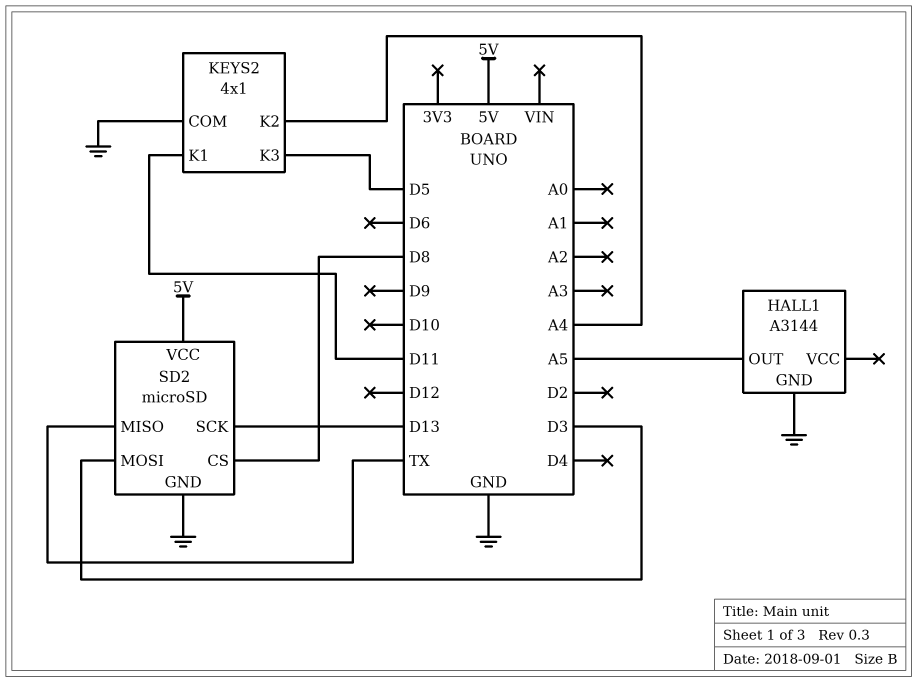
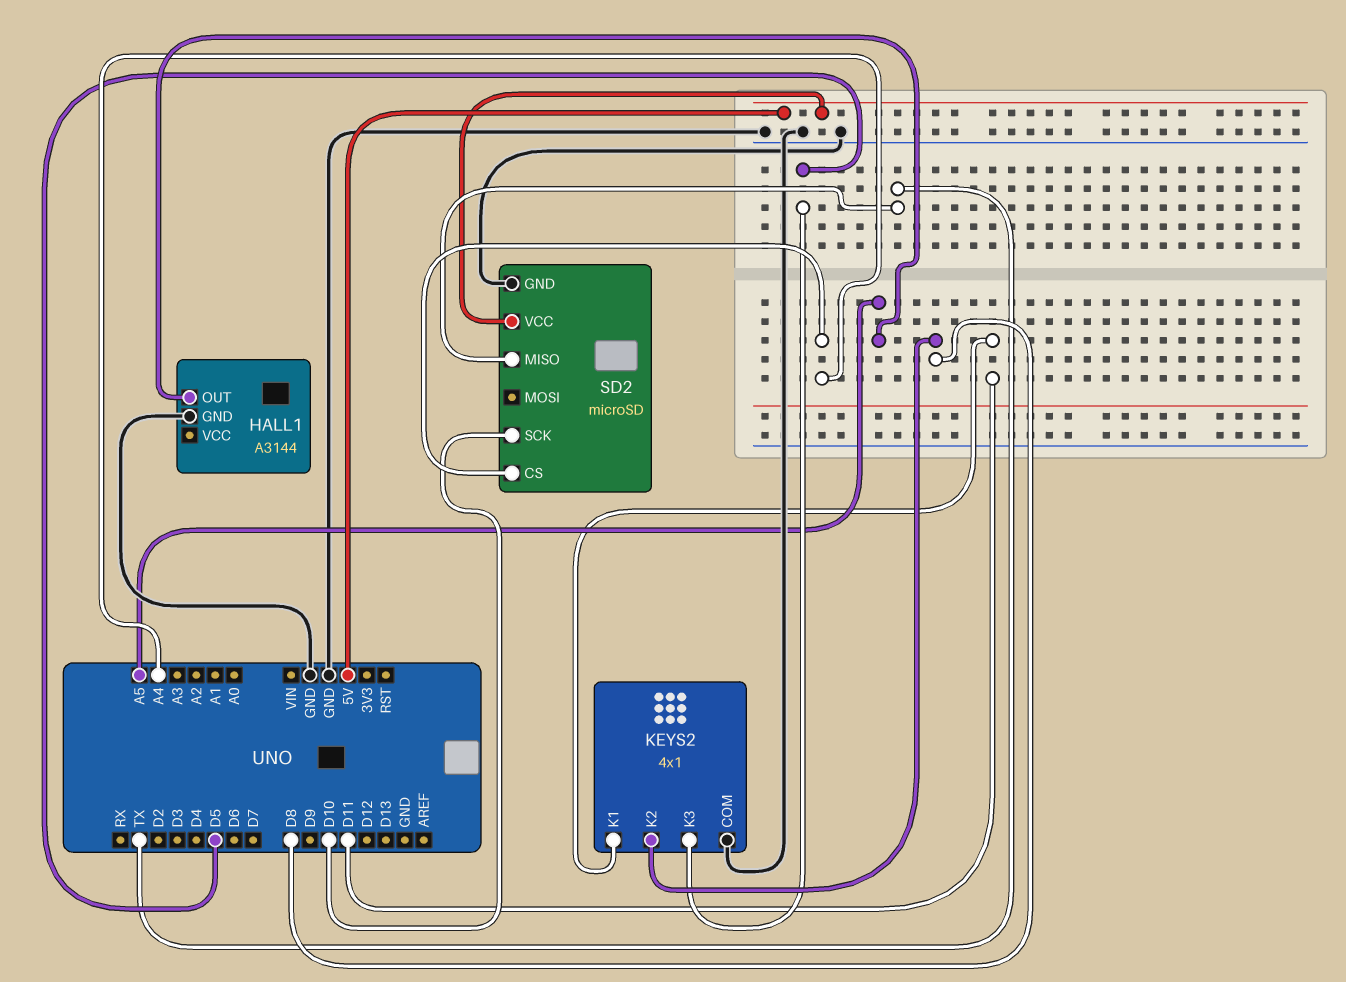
KEYS2 pin K2: A4 -> D8
SD2 pin CS: D8 -> A4
SD2 pin MOSI: D3 -> none
SD2 pin SCK: D13 -> D10

